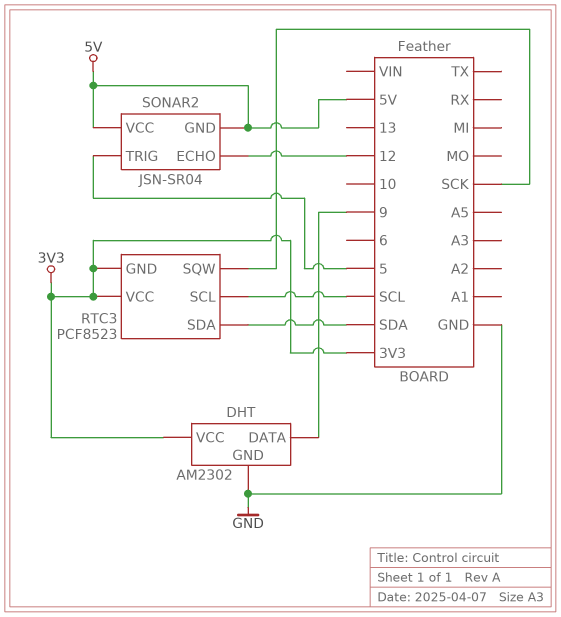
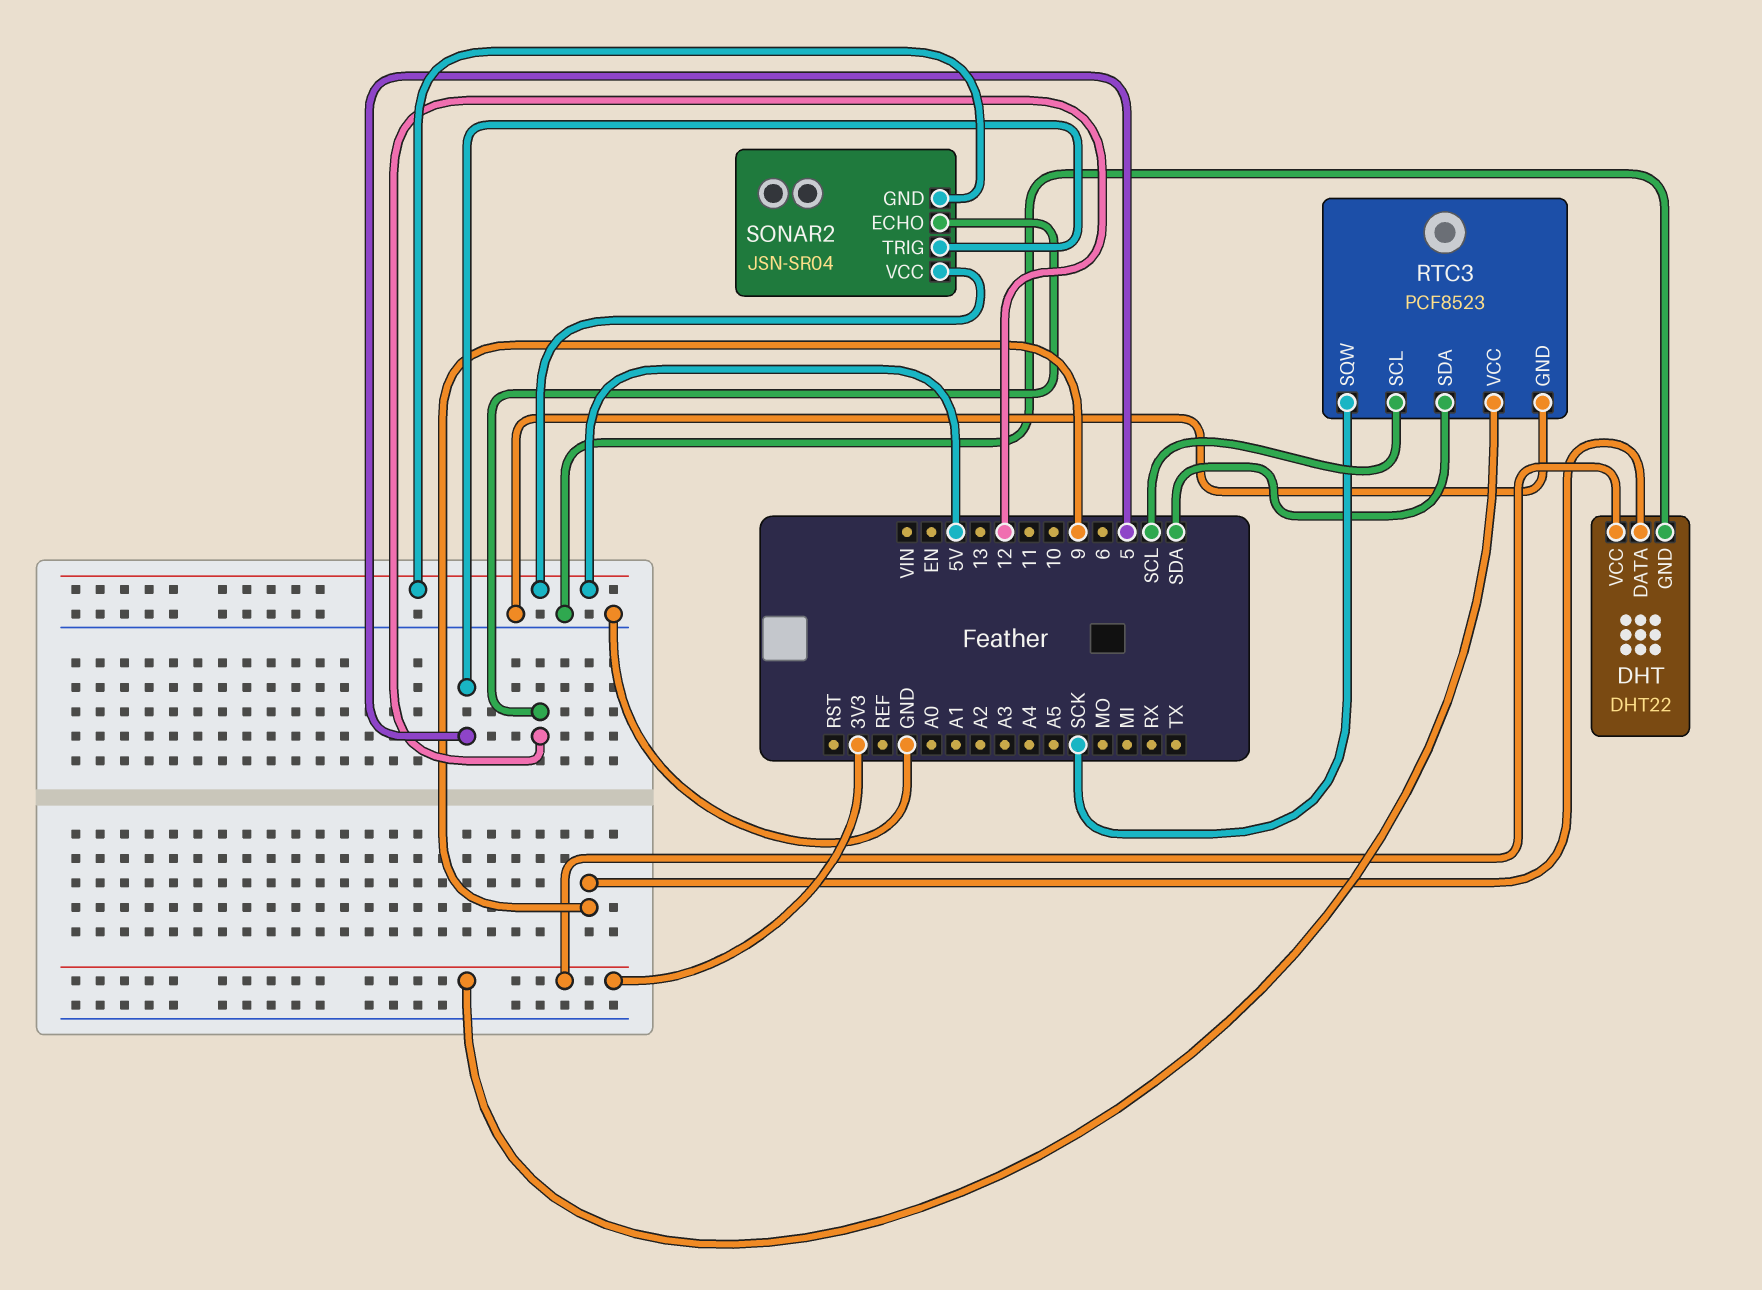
DHT: AM2302 -> DHT22
RTC3 pin GND: 3V3 -> GND

